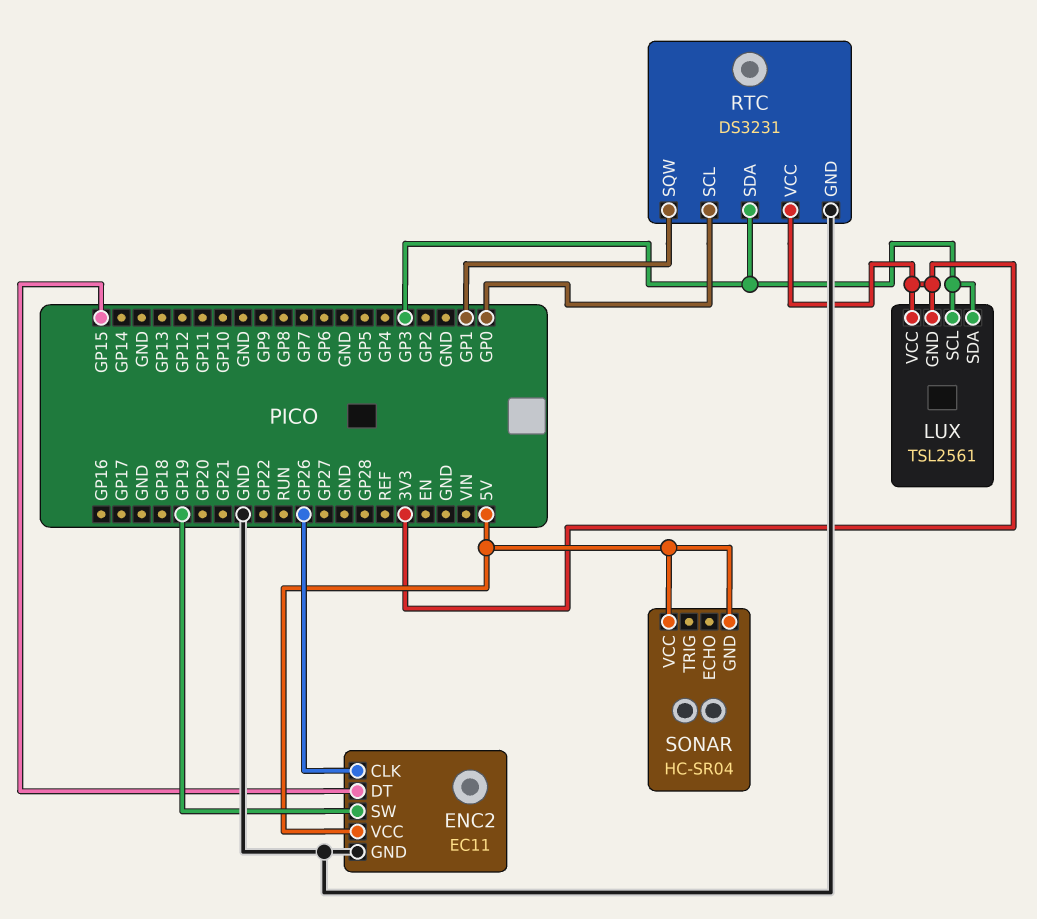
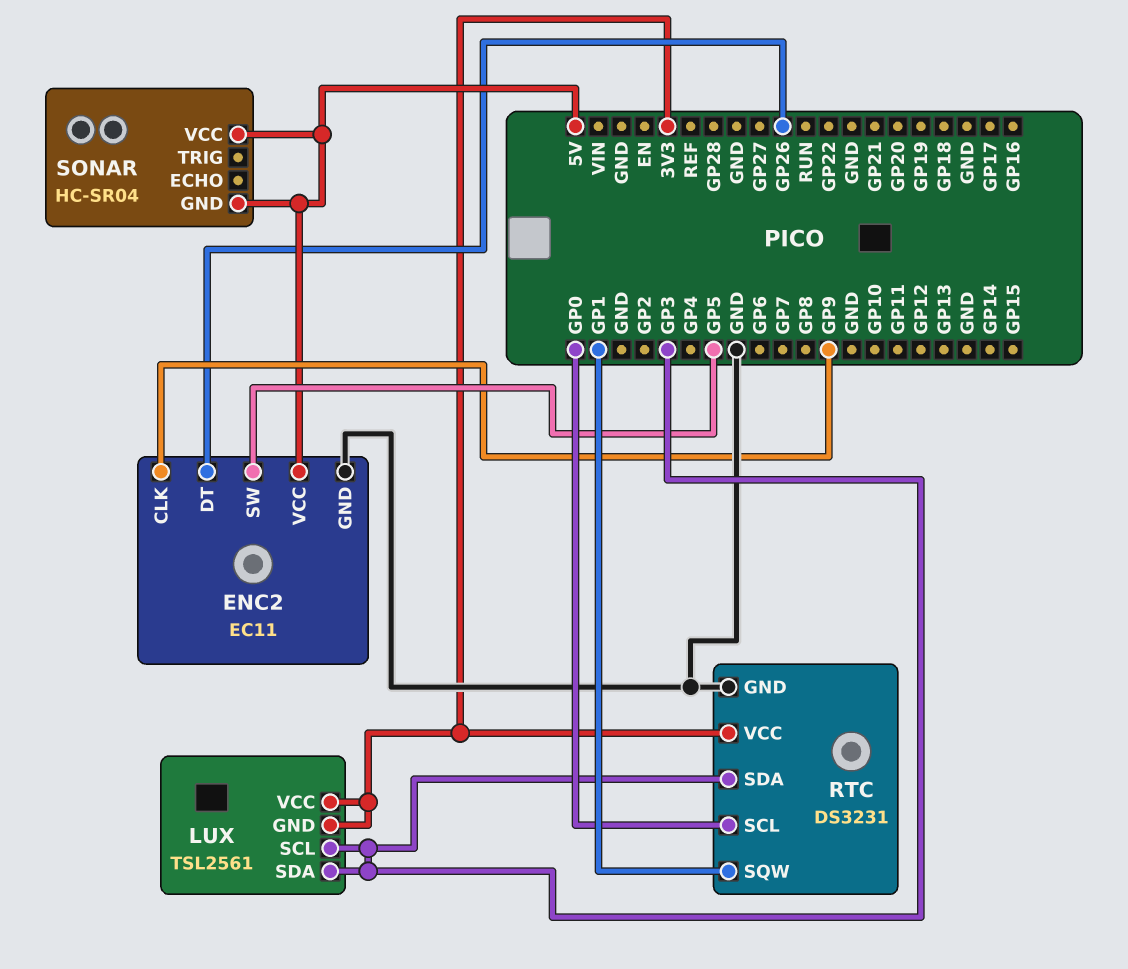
ENC2 pin CLK: GP26 -> GP9
ENC2 pin DT: GP15 -> GP26
ENC2 pin SW: GP19 -> GP5

